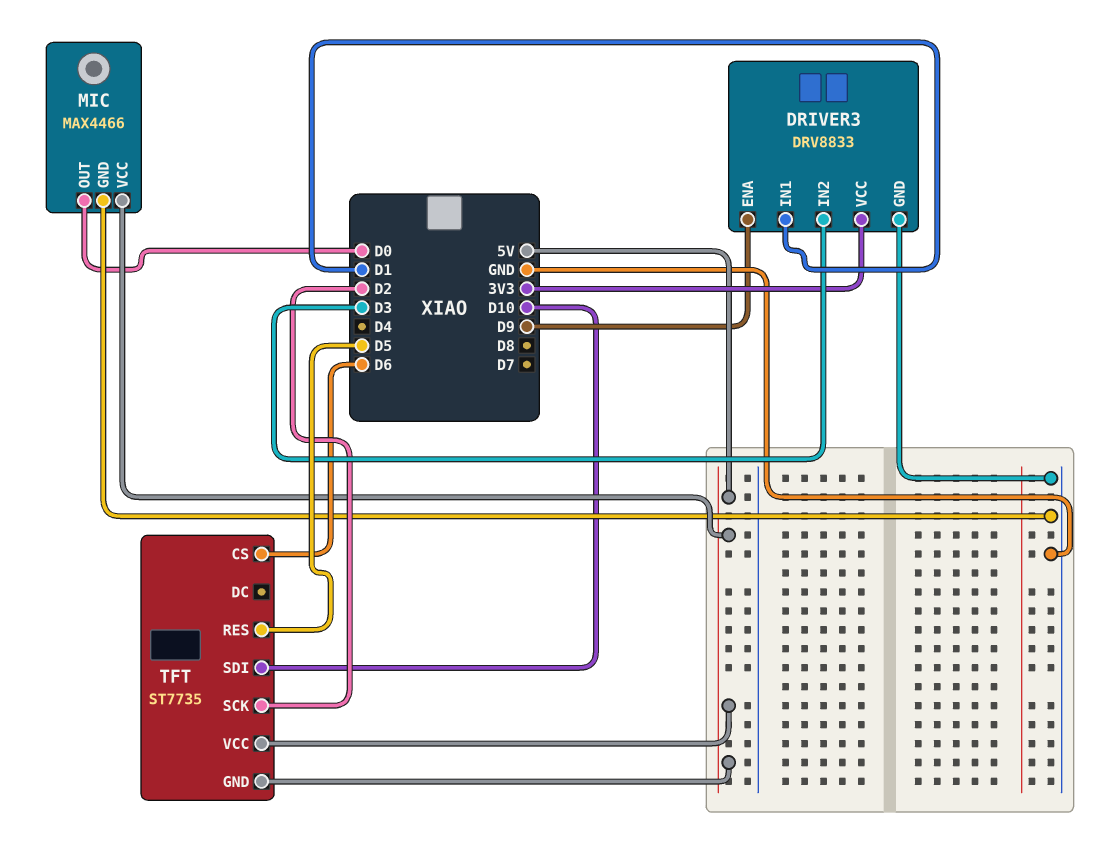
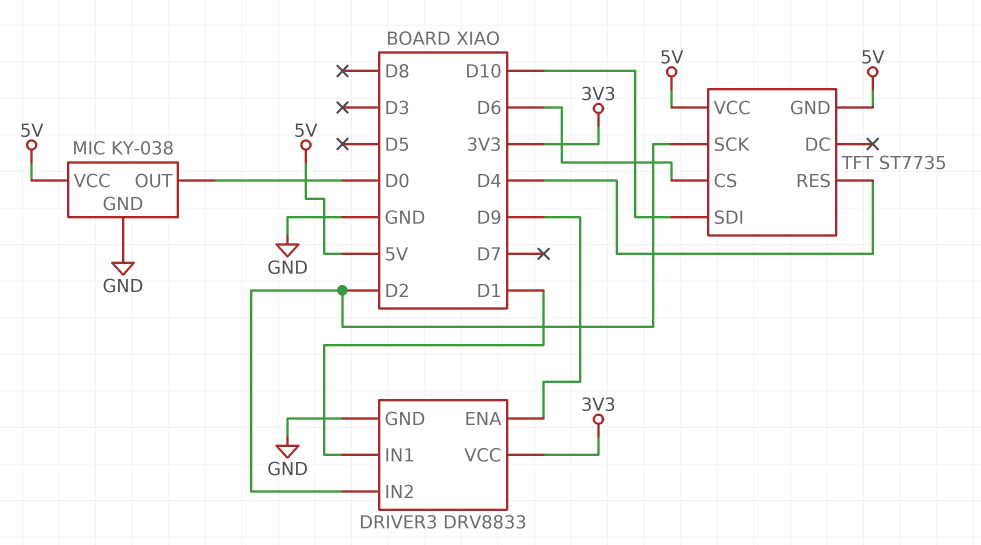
DRIVER3 pin IN2: D3 -> D2
MIC: MAX4466 -> KY-038
TFT pin RES: D5 -> D4

